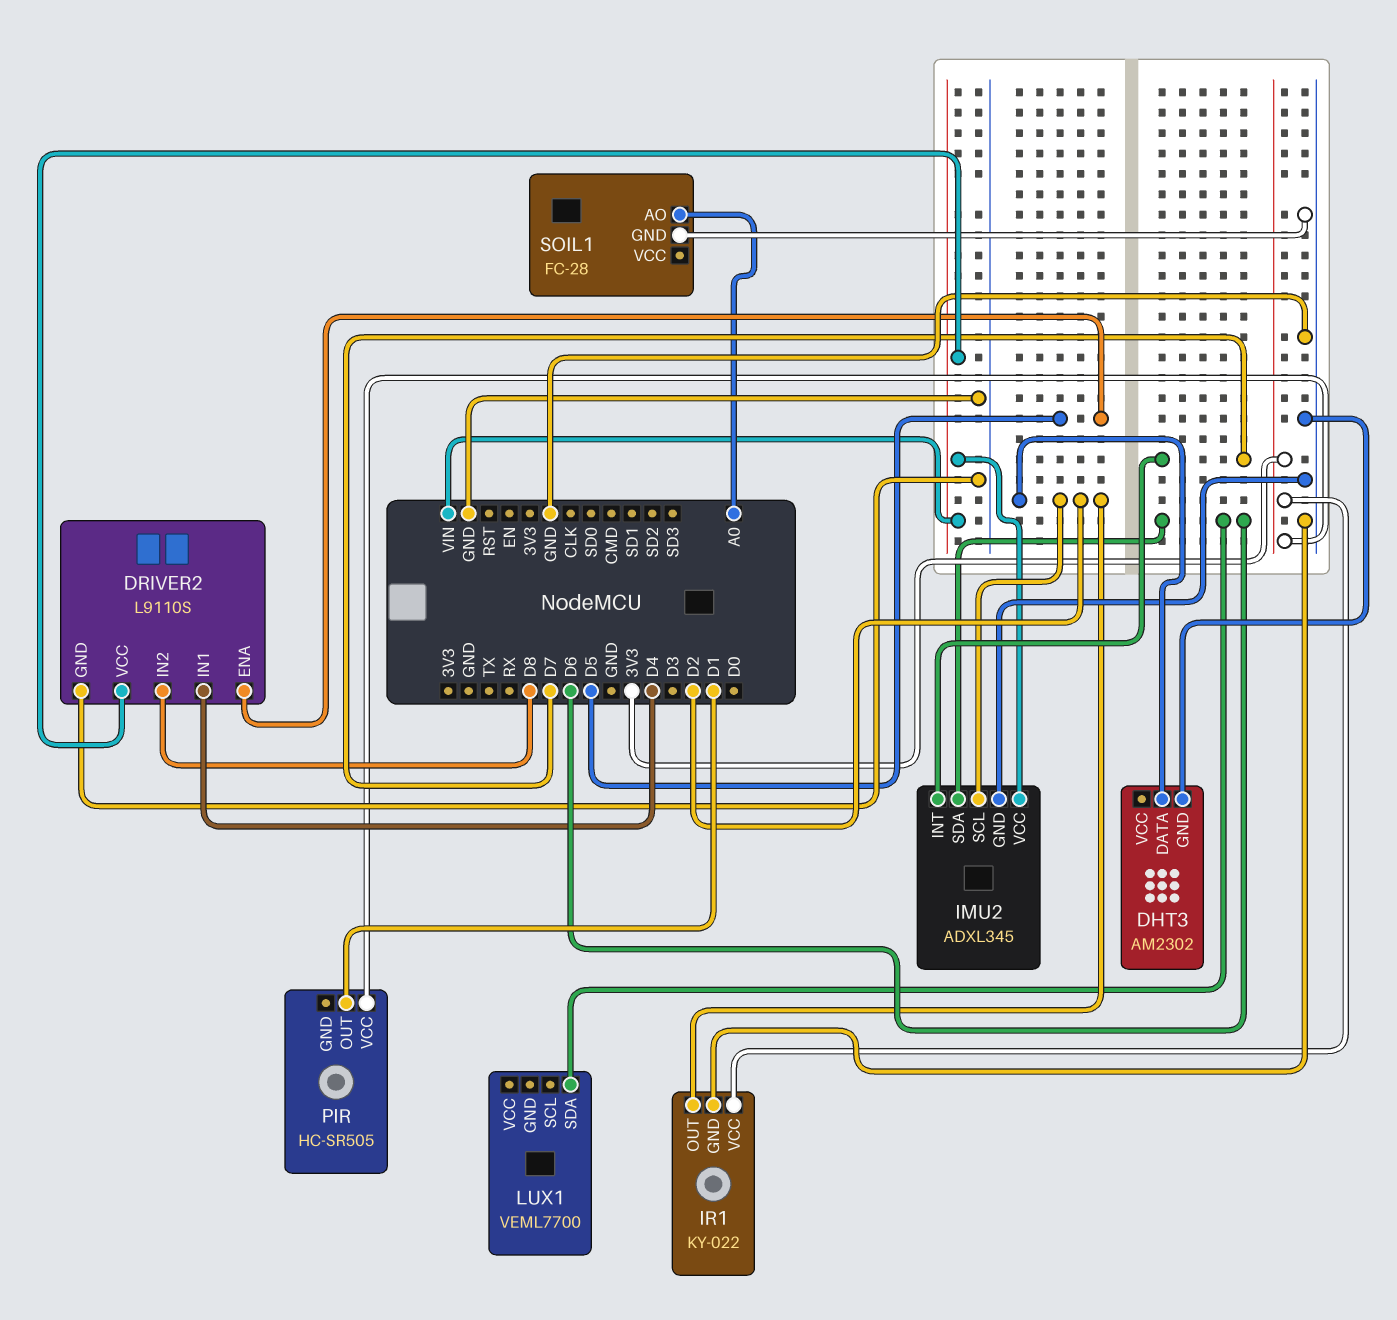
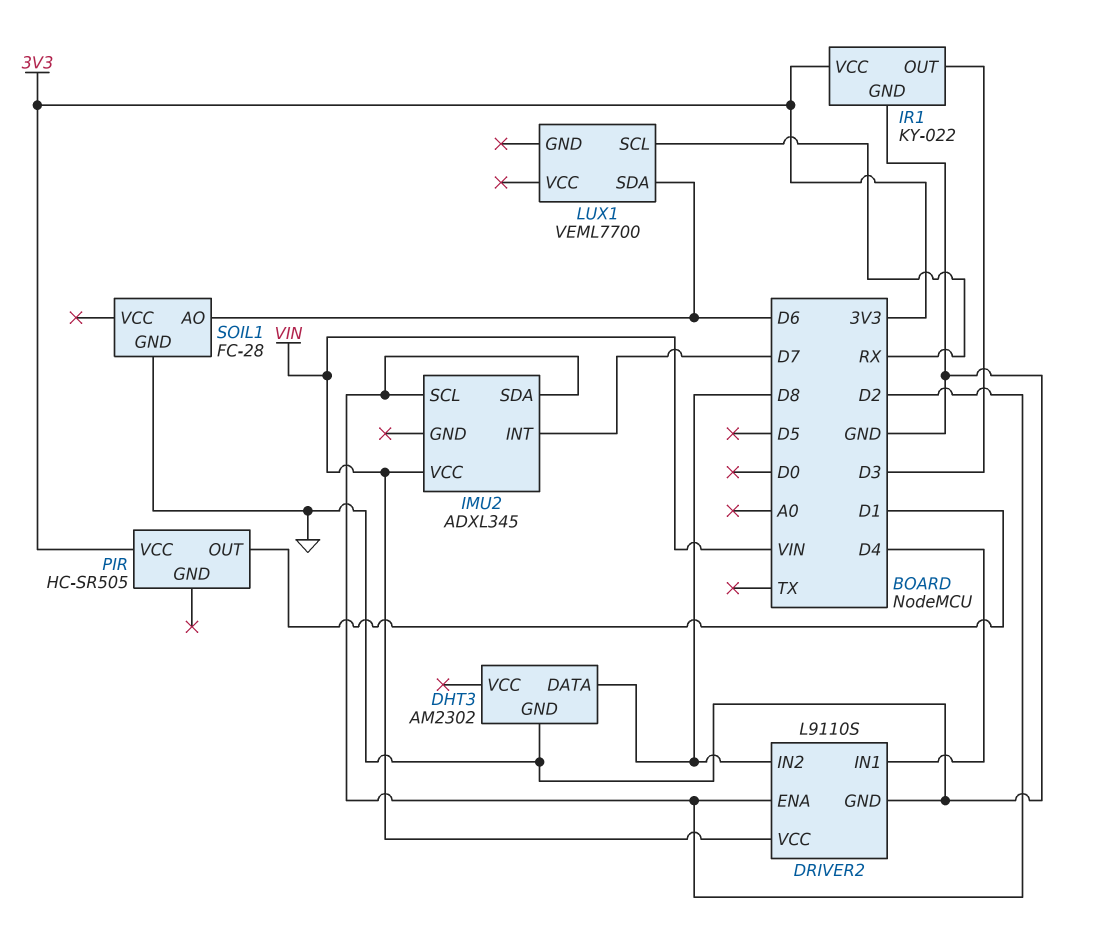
DHT3 pin DATA: D2 -> D8
DRIVER2 pin ENA: D5 -> D2
IMU2 pin GND: GND -> none
IMU2 pin SDA: D6 -> D2
IR1 pin OUT: D2 -> D3
LUX1 pin SCL: none -> RX
SOIL1 pin AO: A0 -> D6

